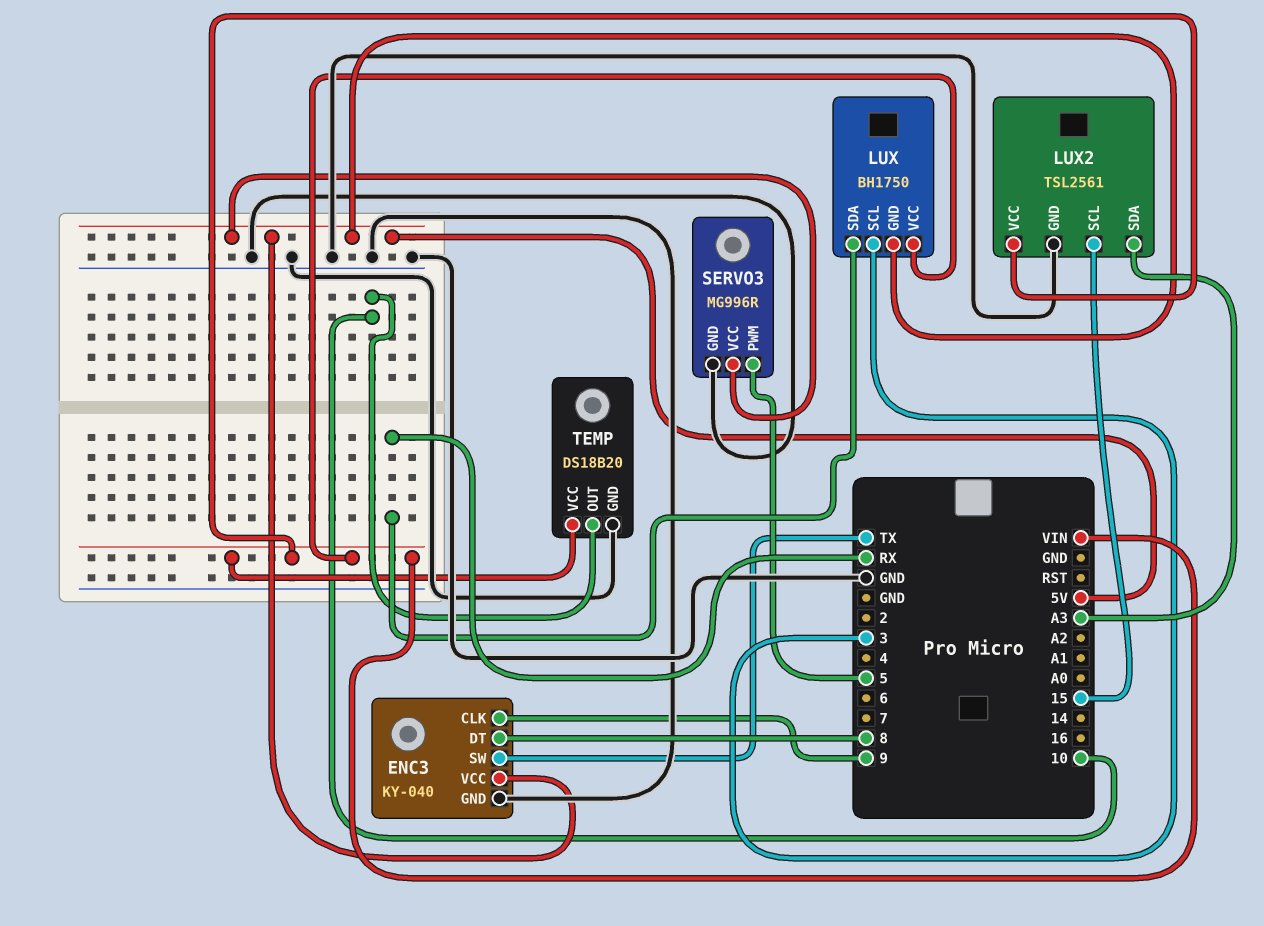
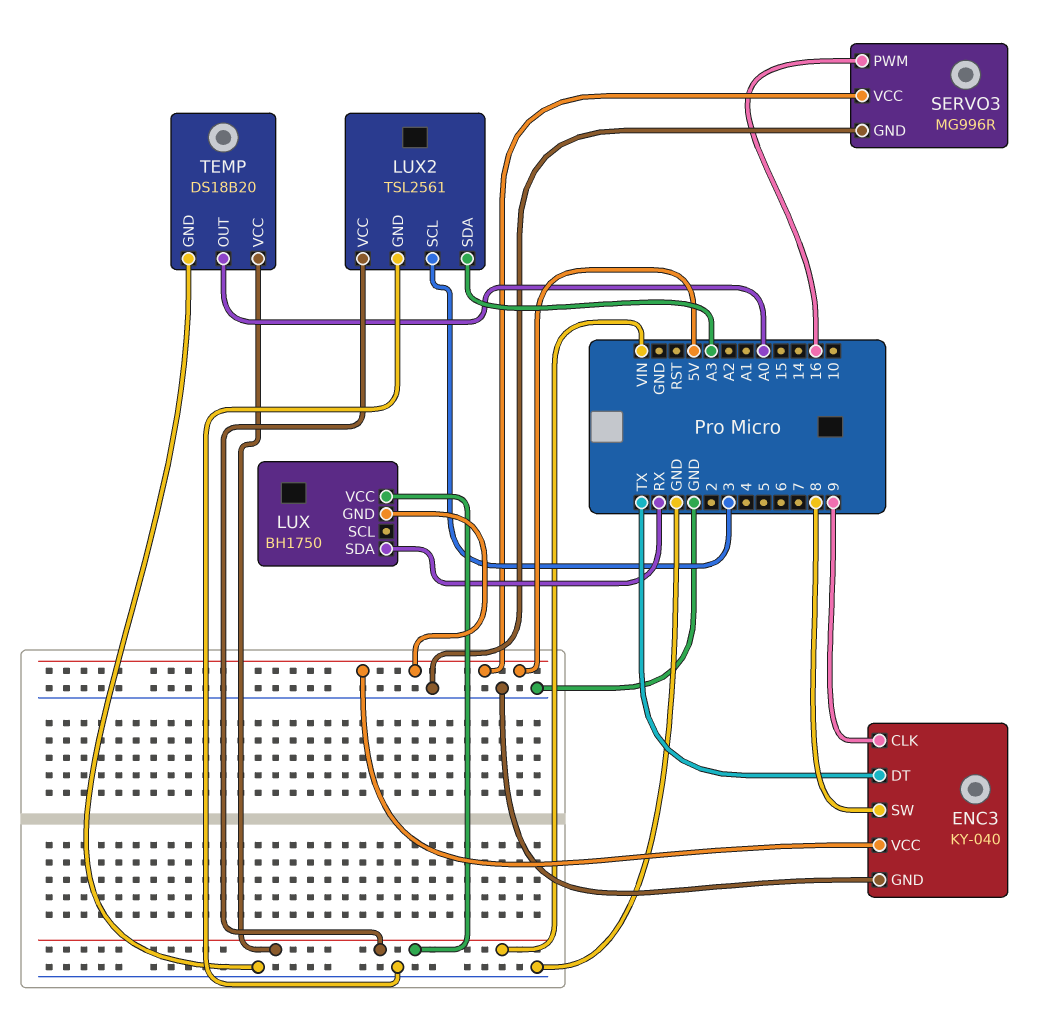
ENC3 pin DT: 8 -> TX
ENC3 pin SW: TX -> 8
LUX pin SCL: 3 -> none
LUX2 pin SCL: 15 -> 3
SERVO3 pin PWM: 5 -> 16
TEMP pin OUT: 10 -> A0

